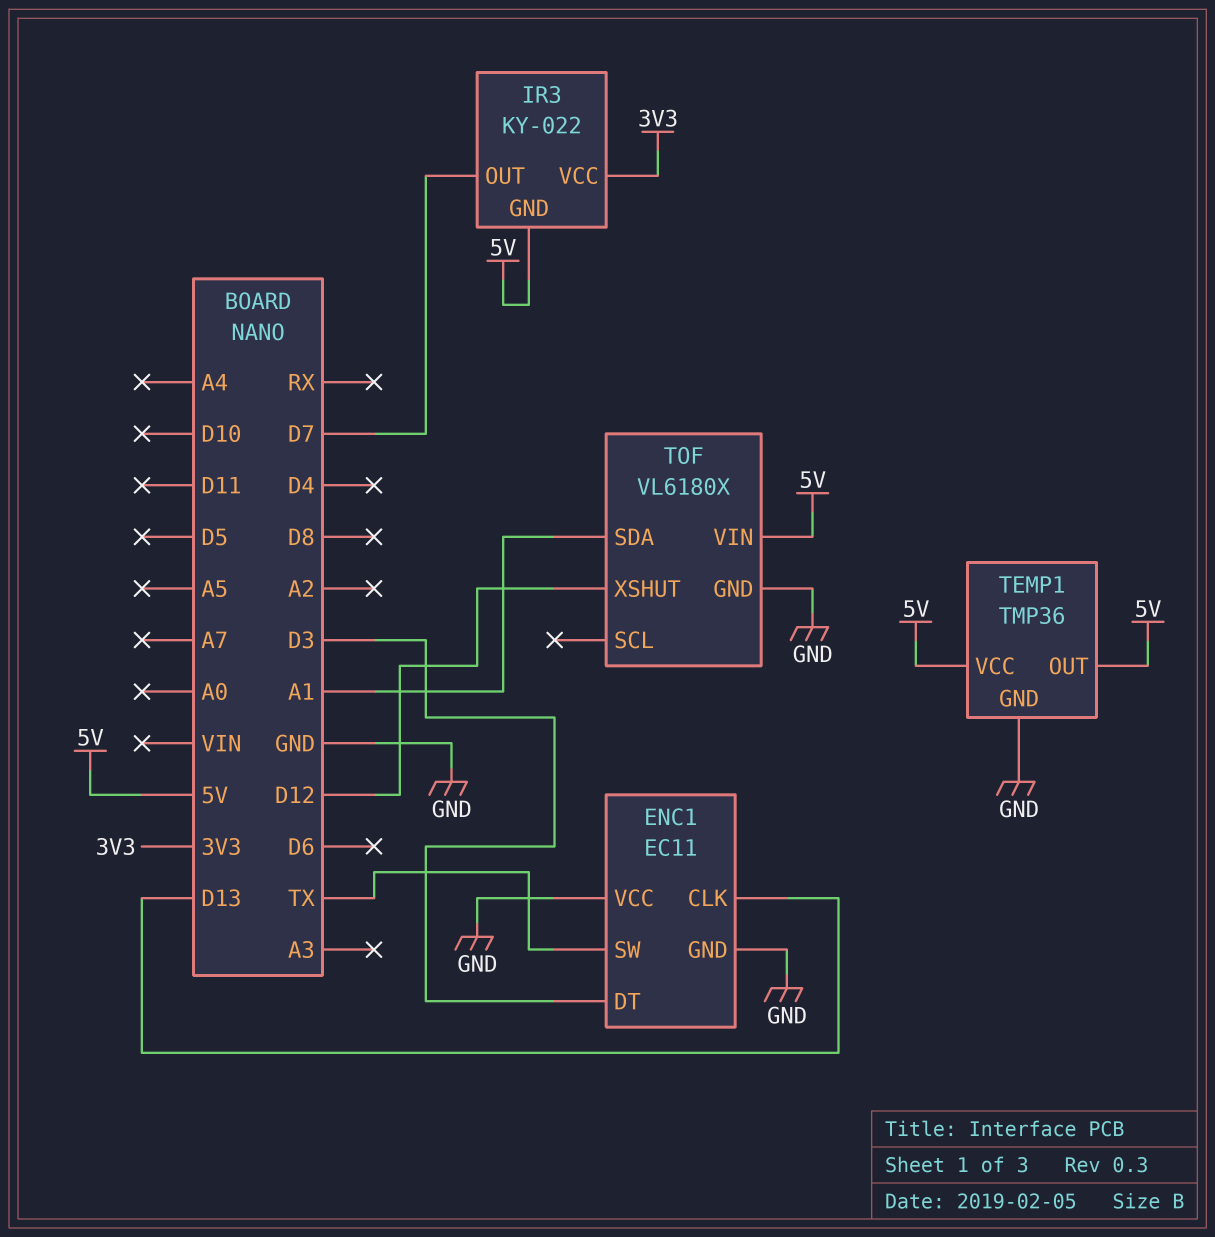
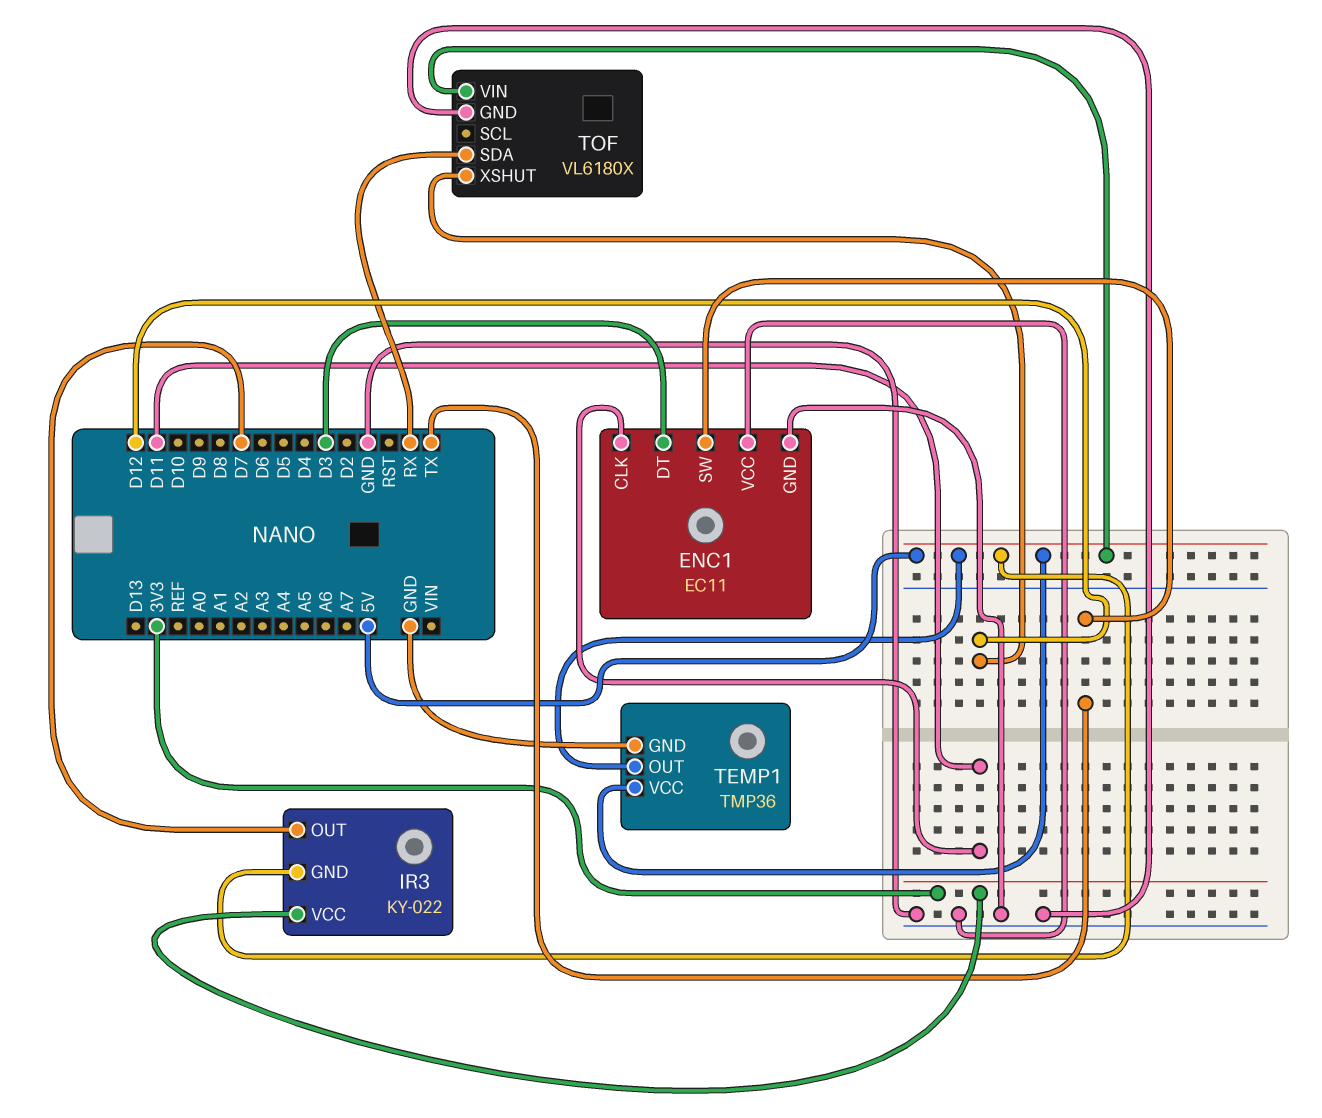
ENC1 pin CLK: D13 -> D11
TOF pin SDA: A1 -> RX

